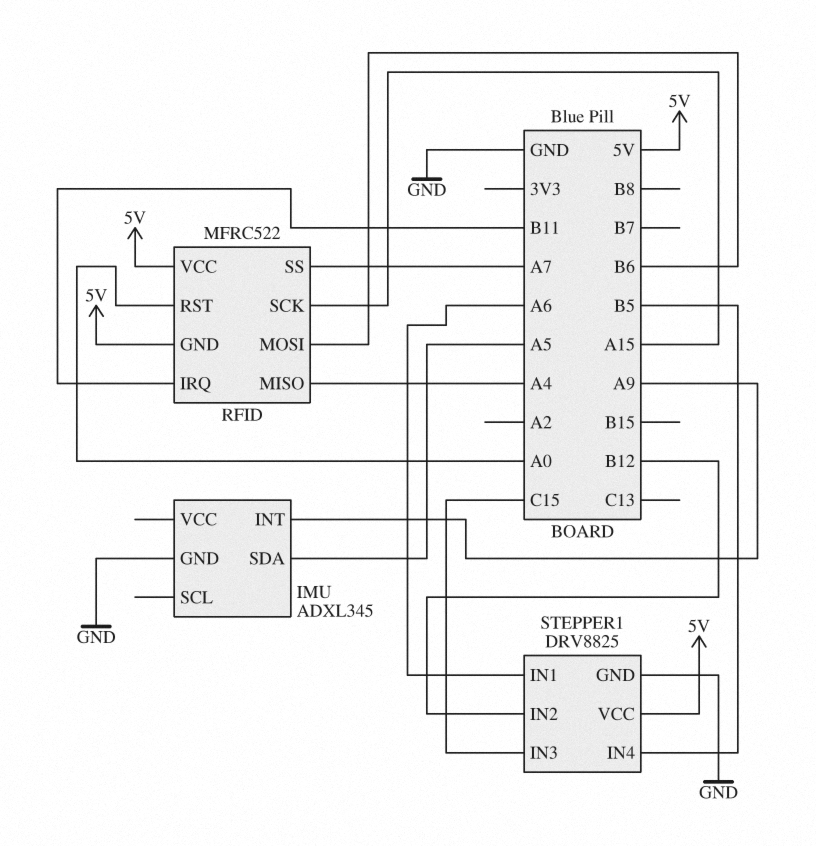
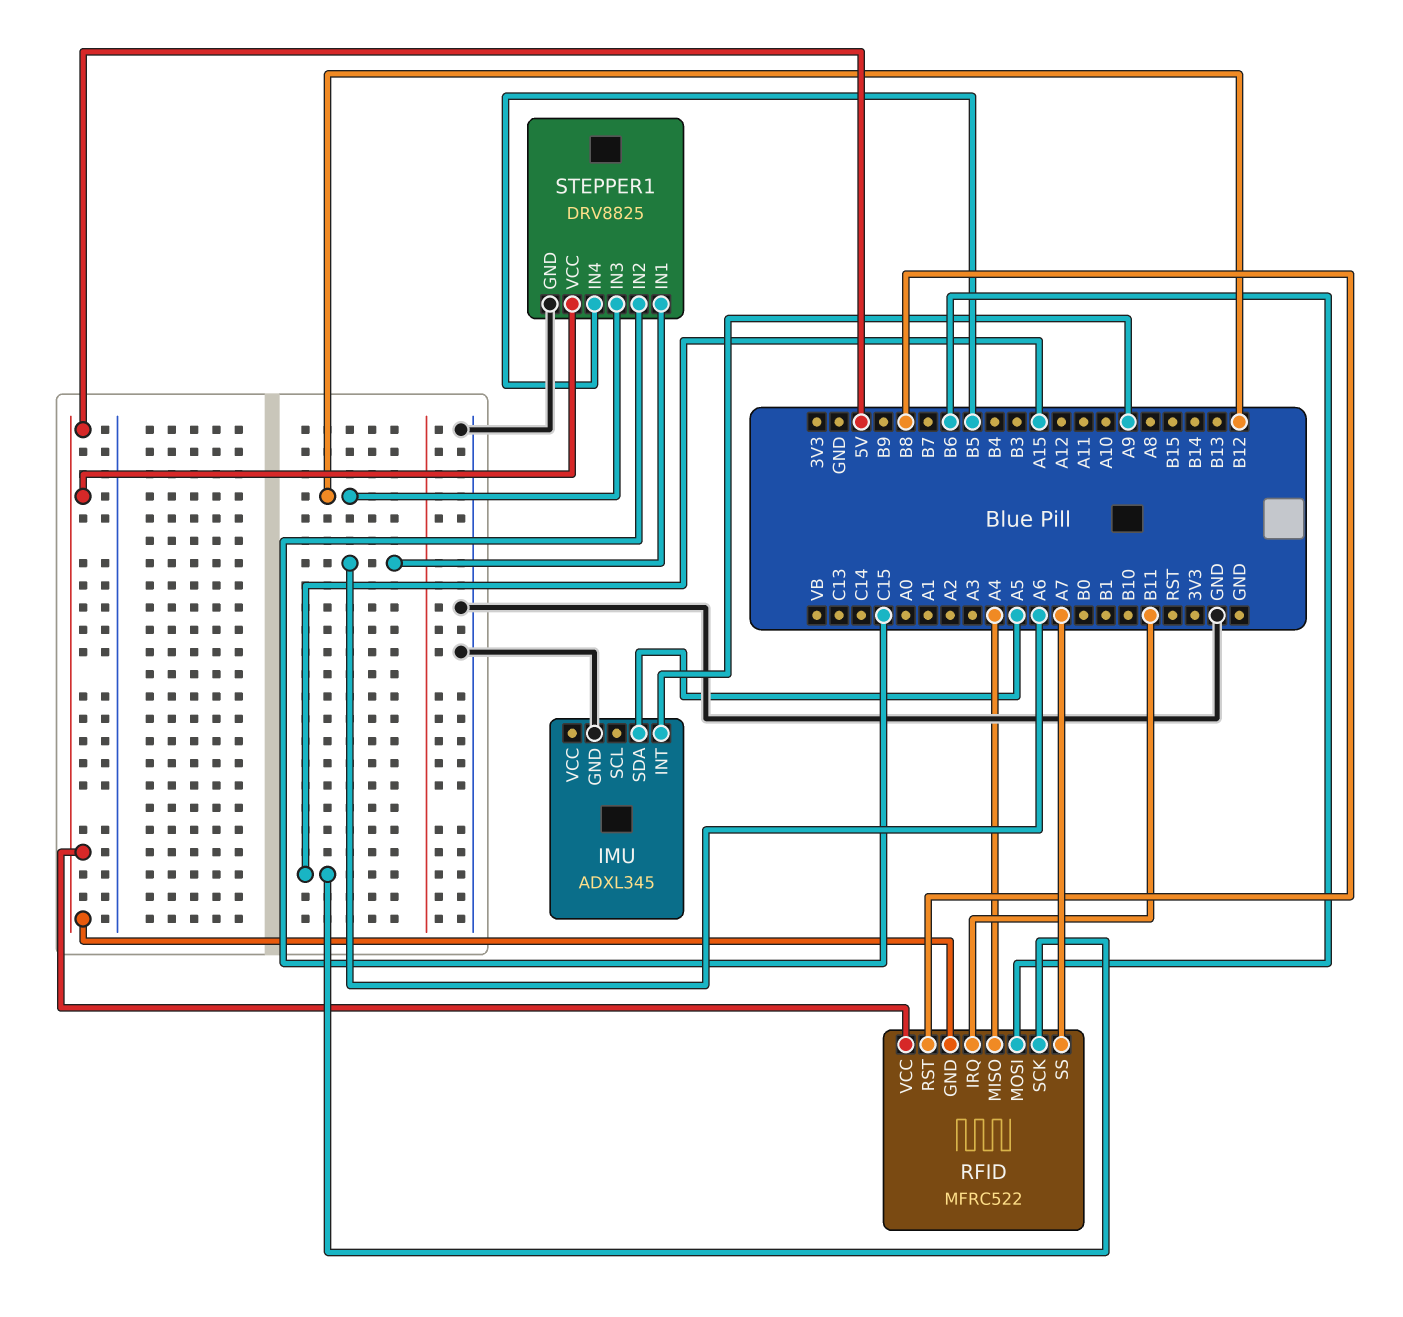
RFID pin RST: A0 -> B8
STEPPER1 pin IN2: B12 -> C15
STEPPER1 pin IN3: C15 -> B12

